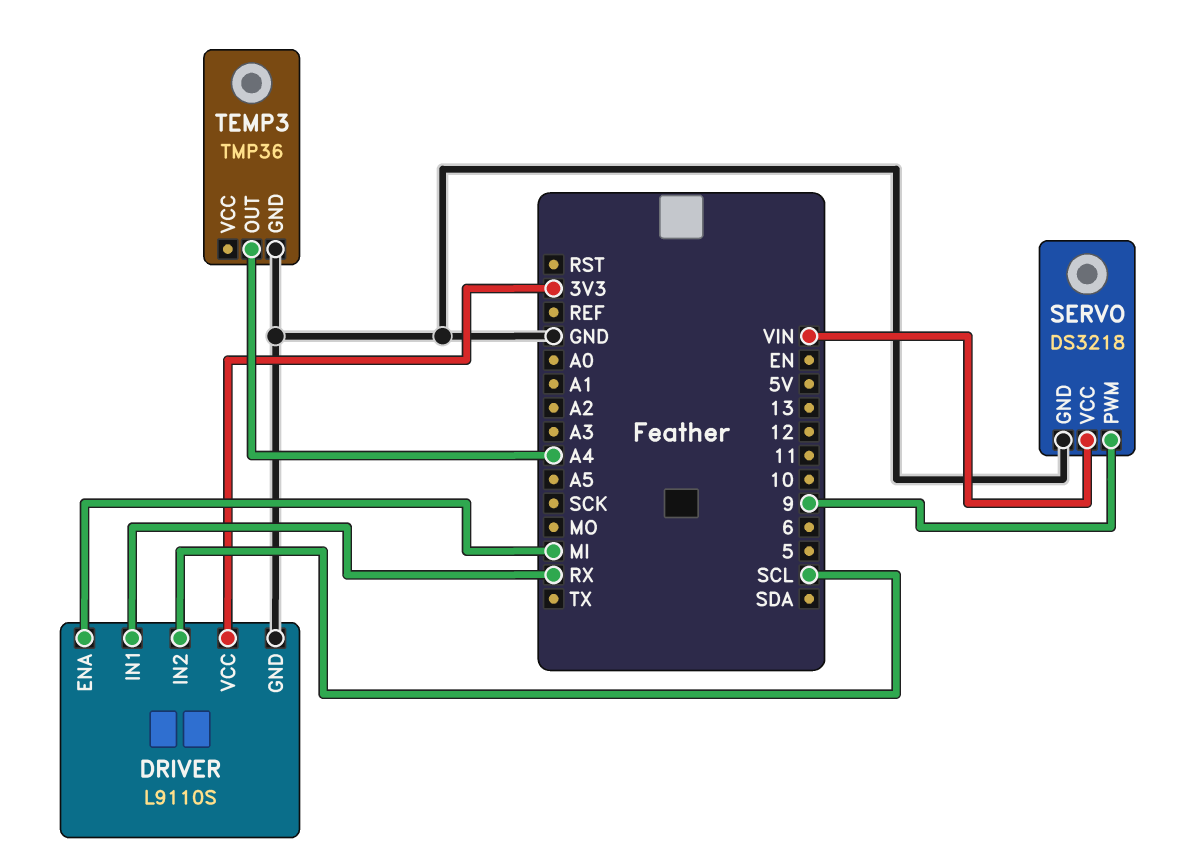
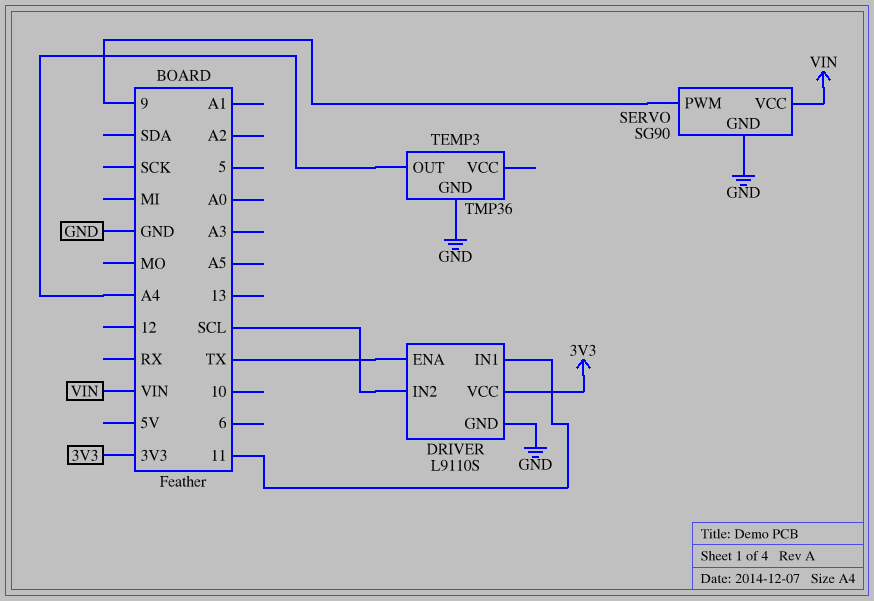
DRIVER pin ENA: MI -> TX
DRIVER pin IN1: RX -> 11
SERVO: DS3218 -> SG90

